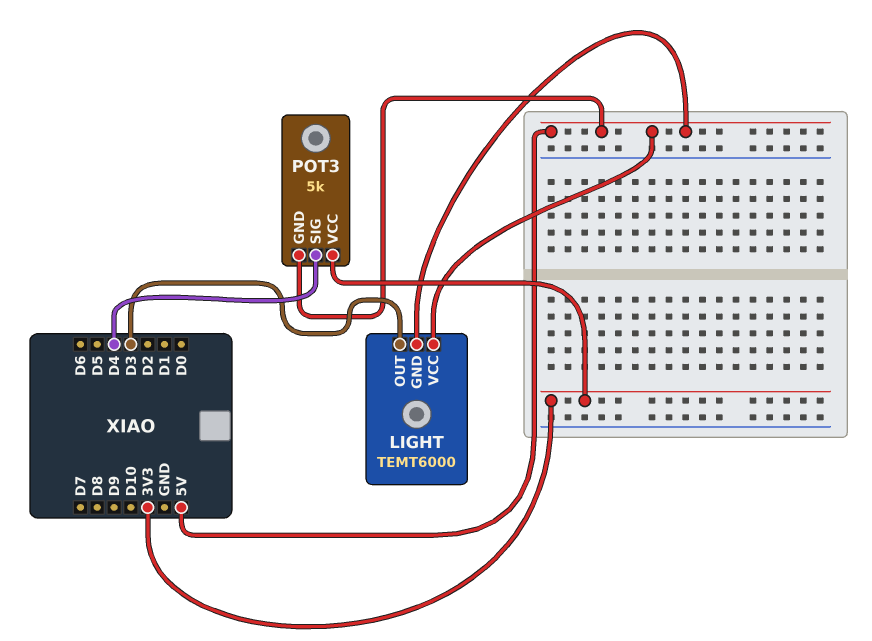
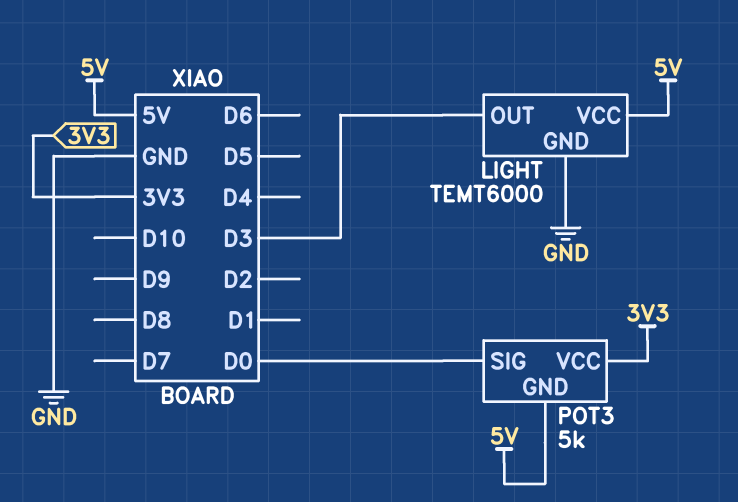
LIGHT pin GND: 5V -> GND
POT3 pin SIG: D4 -> D0

